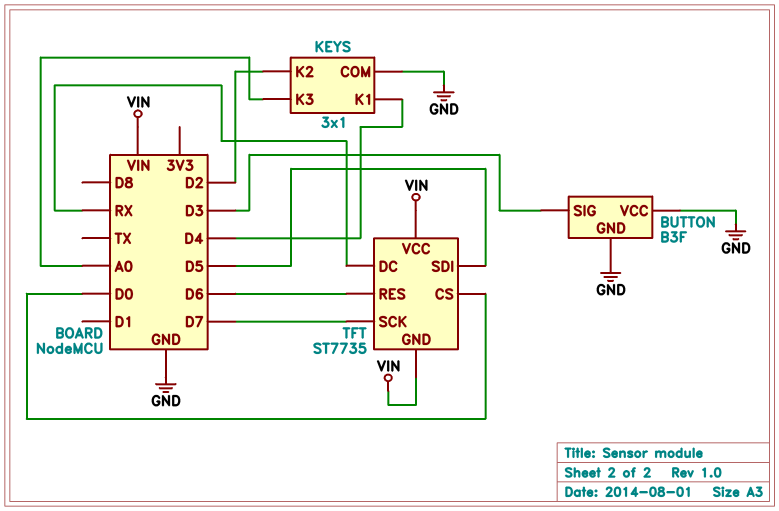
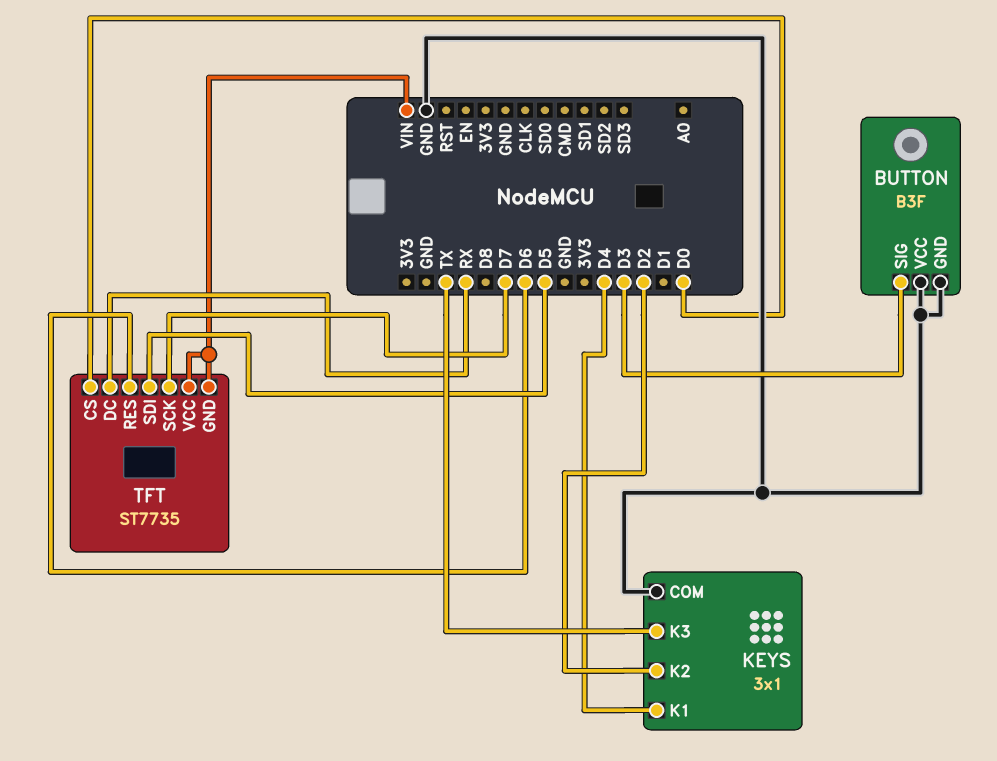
KEYS pin K3: A0 -> TX

